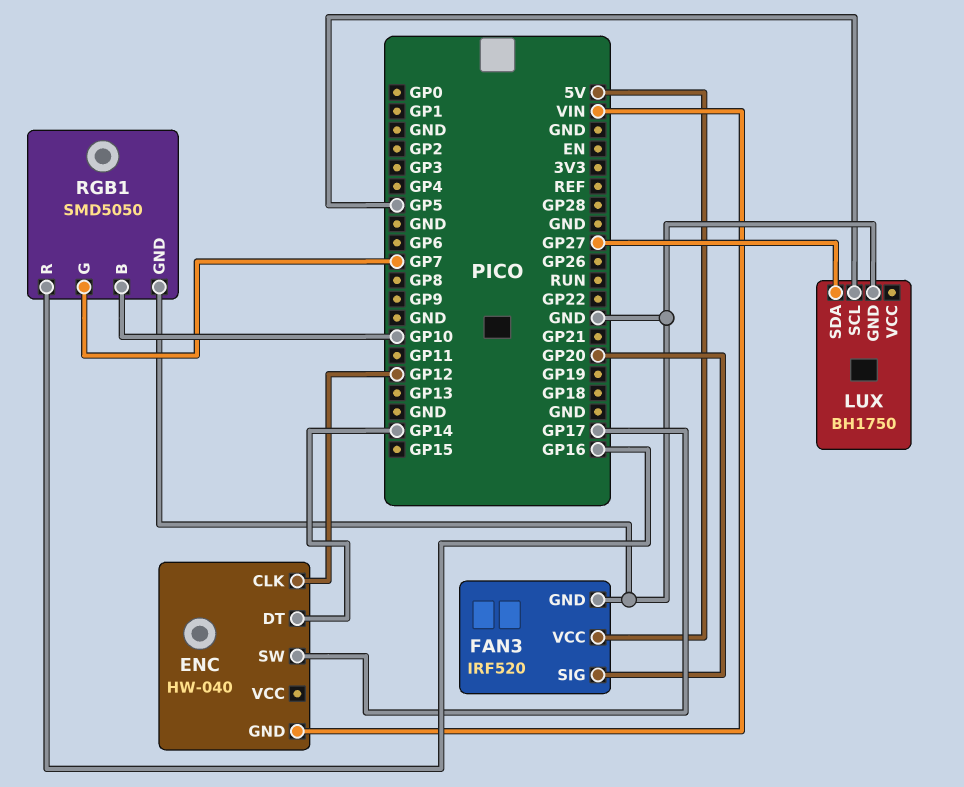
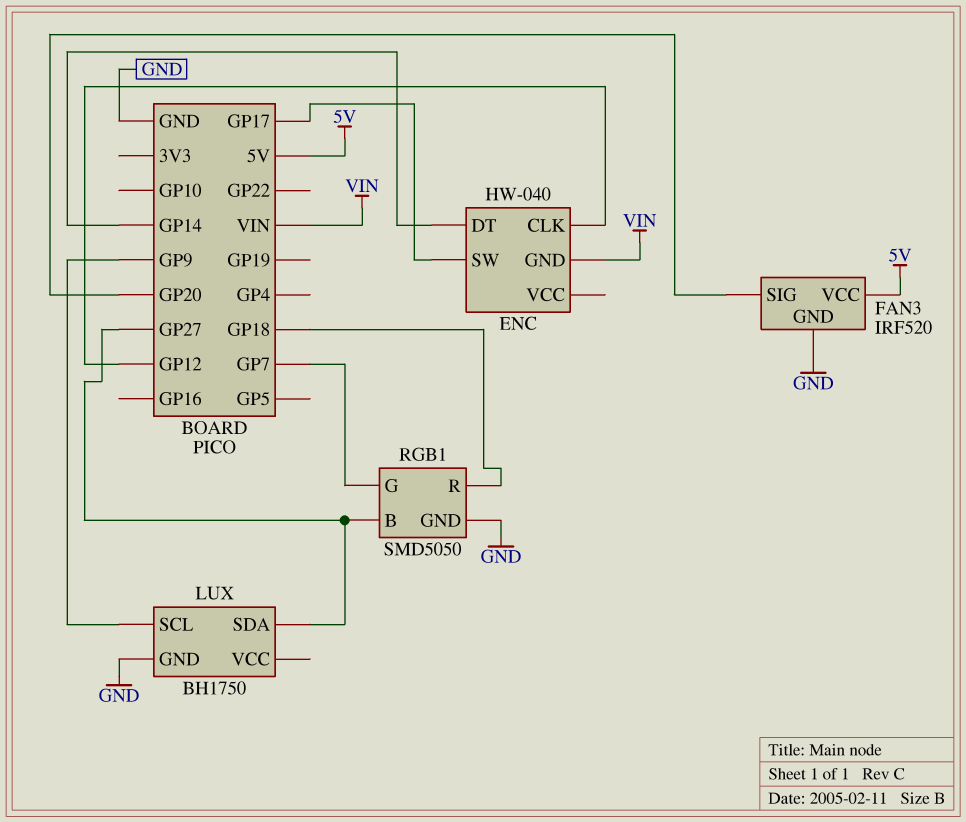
LUX pin SCL: GP5 -> GP9
RGB1 pin B: GP10 -> GP27
RGB1 pin R: GP16 -> GP18

